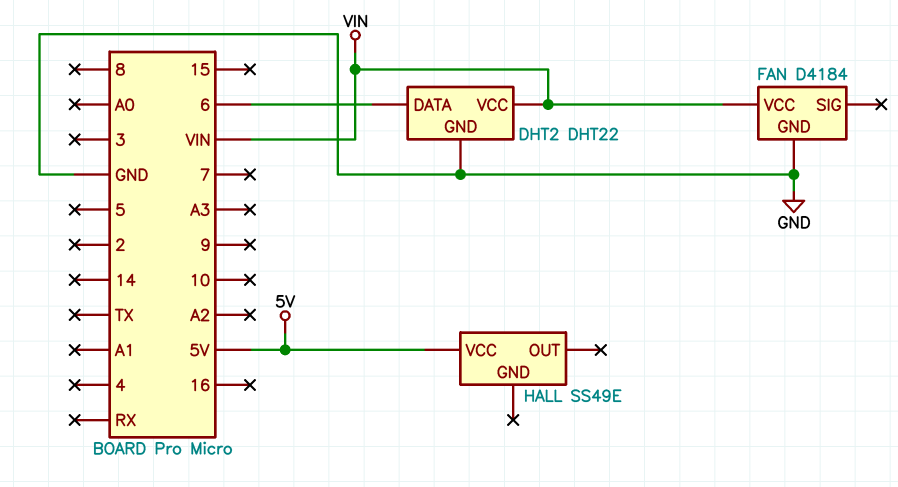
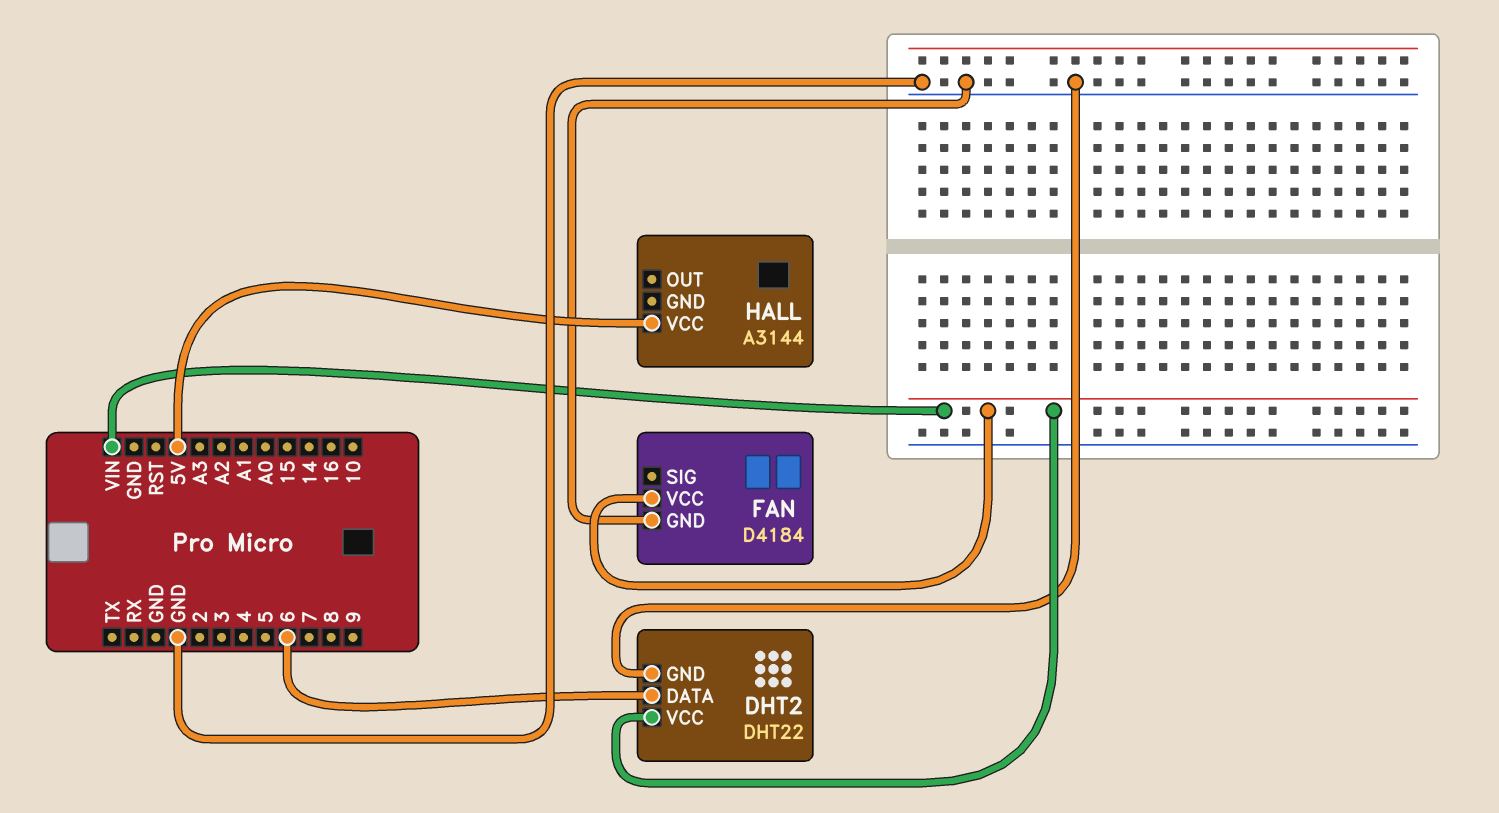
HALL: SS49E -> A3144

